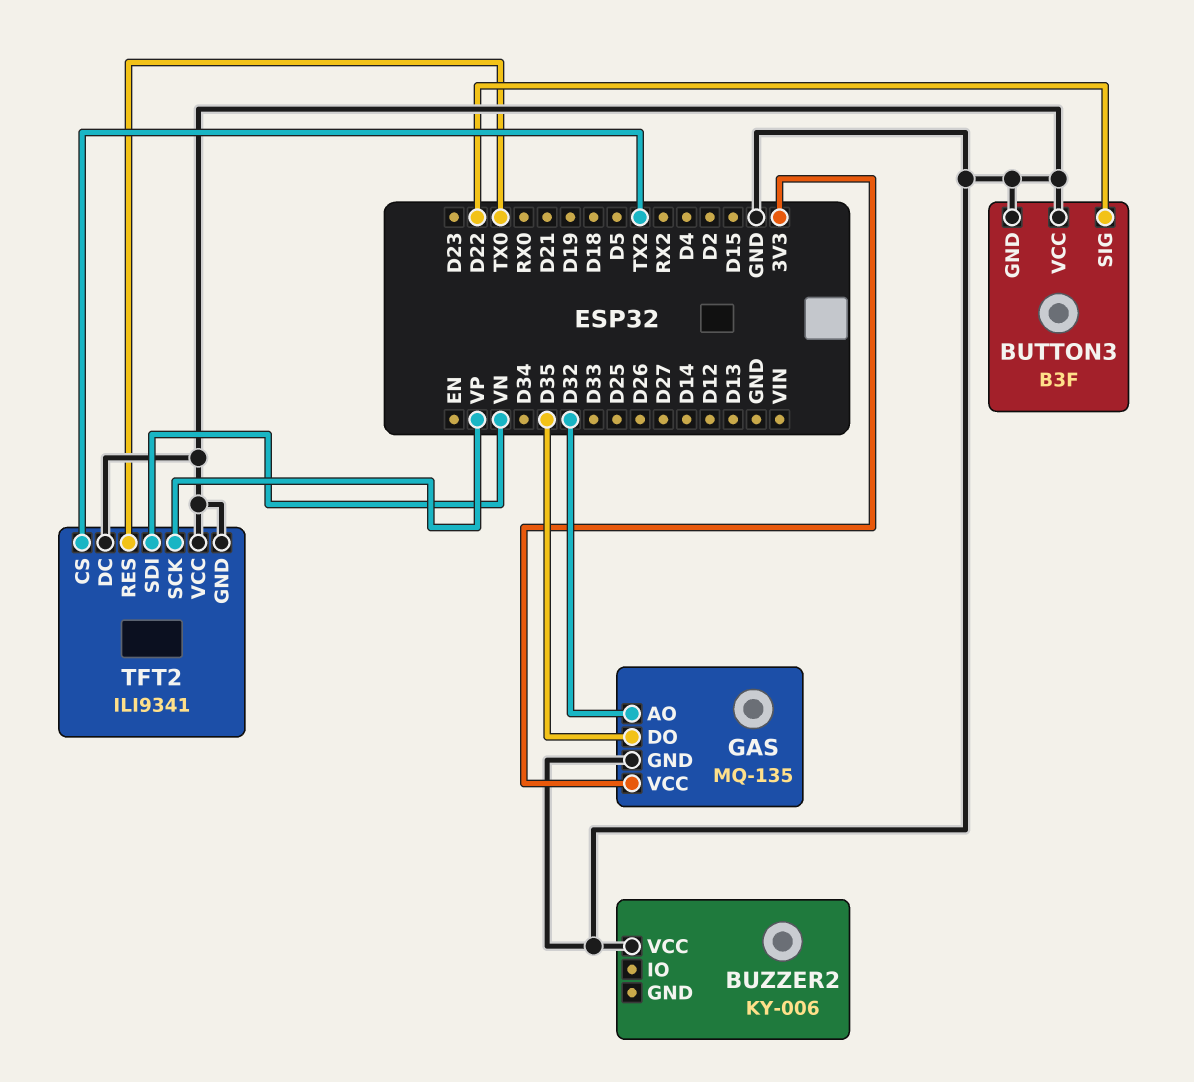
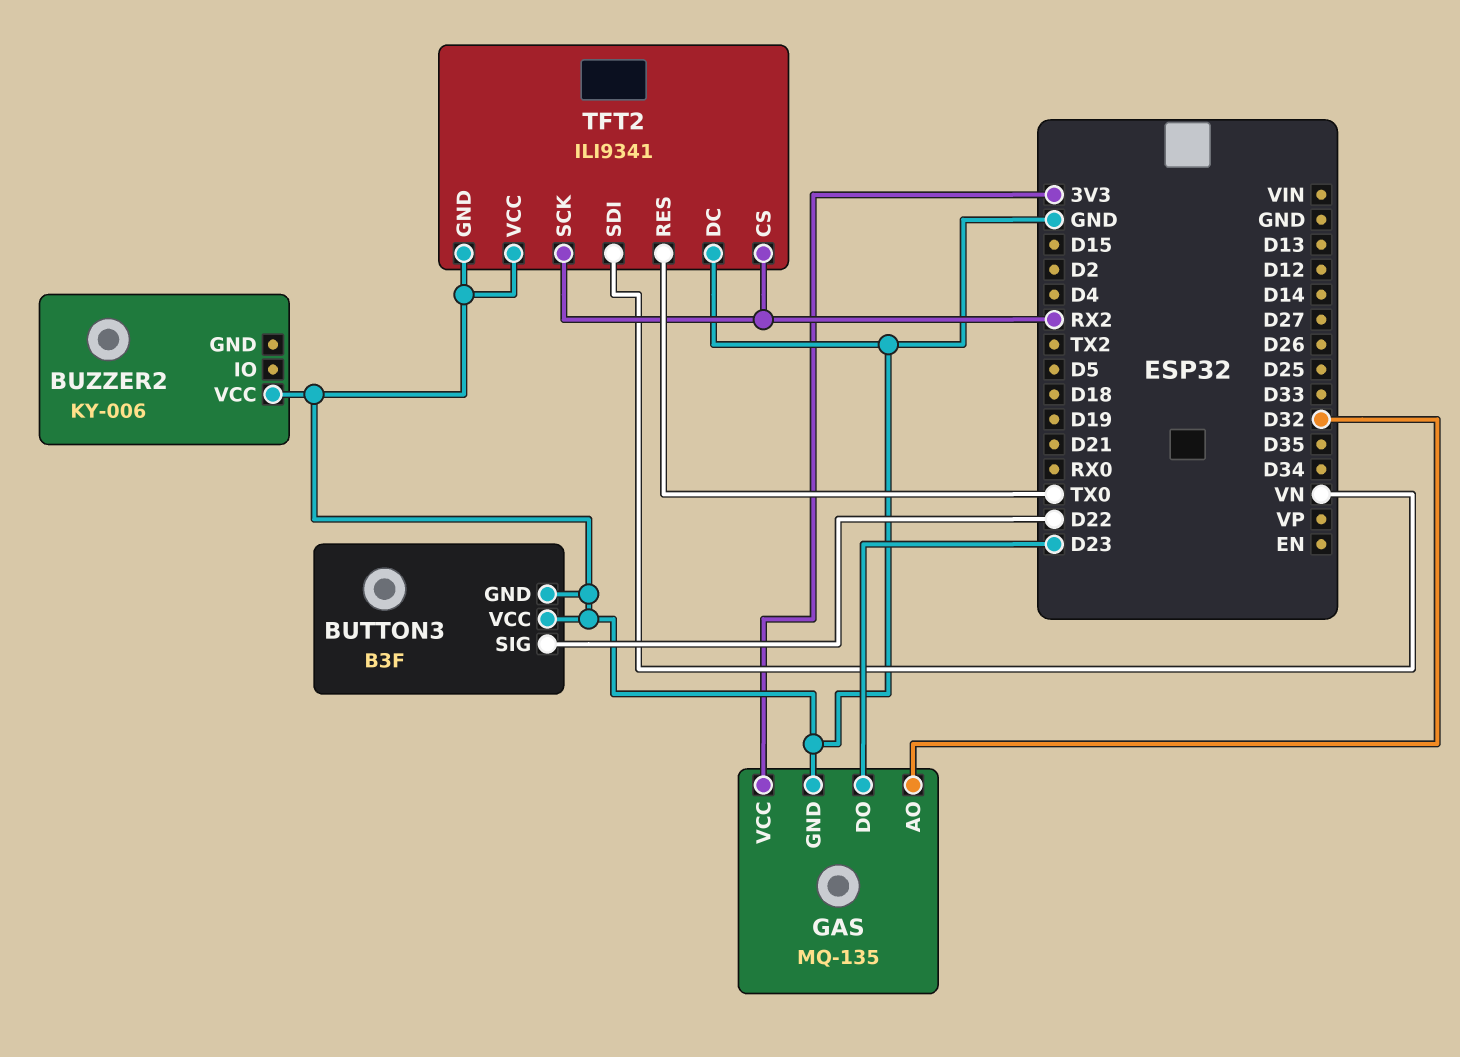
GAS pin DO: D35 -> D23
TFT2 pin CS: TX2 -> RX2
TFT2 pin SCK: VP -> RX2

